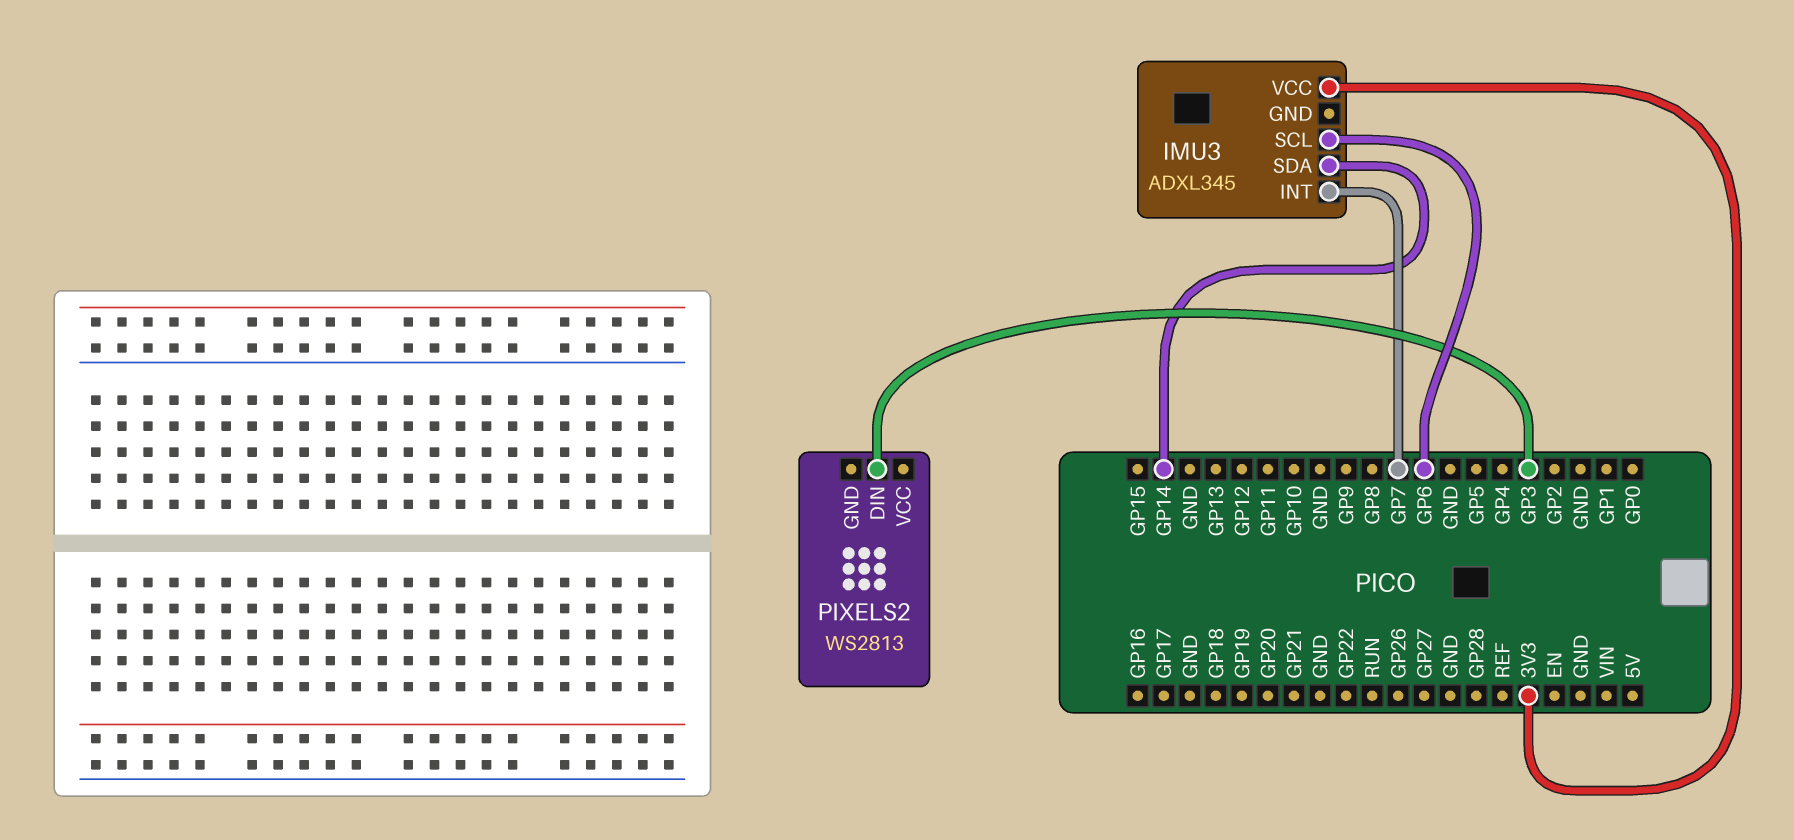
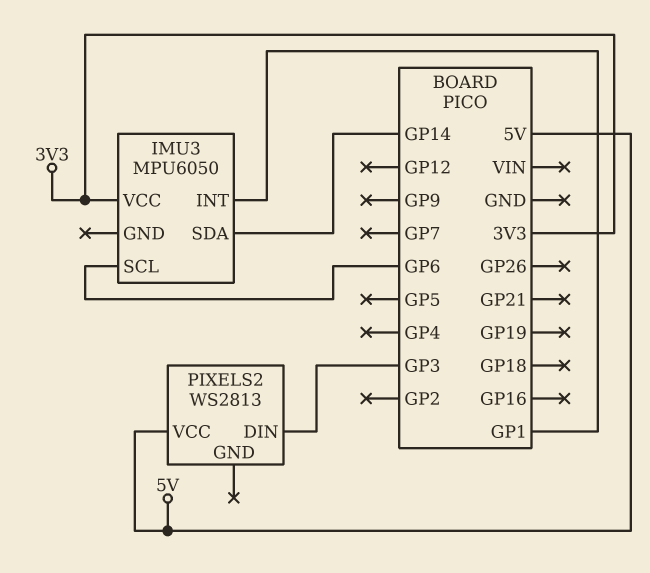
IMU3: ADXL345 -> MPU6050
IMU3 pin INT: GP7 -> GP1
PIXELS2 pin VCC: none -> 5V

